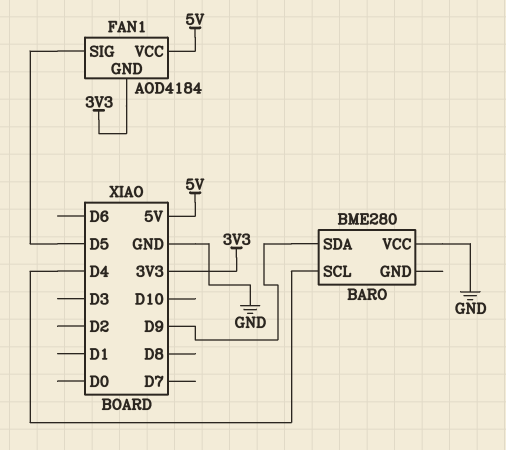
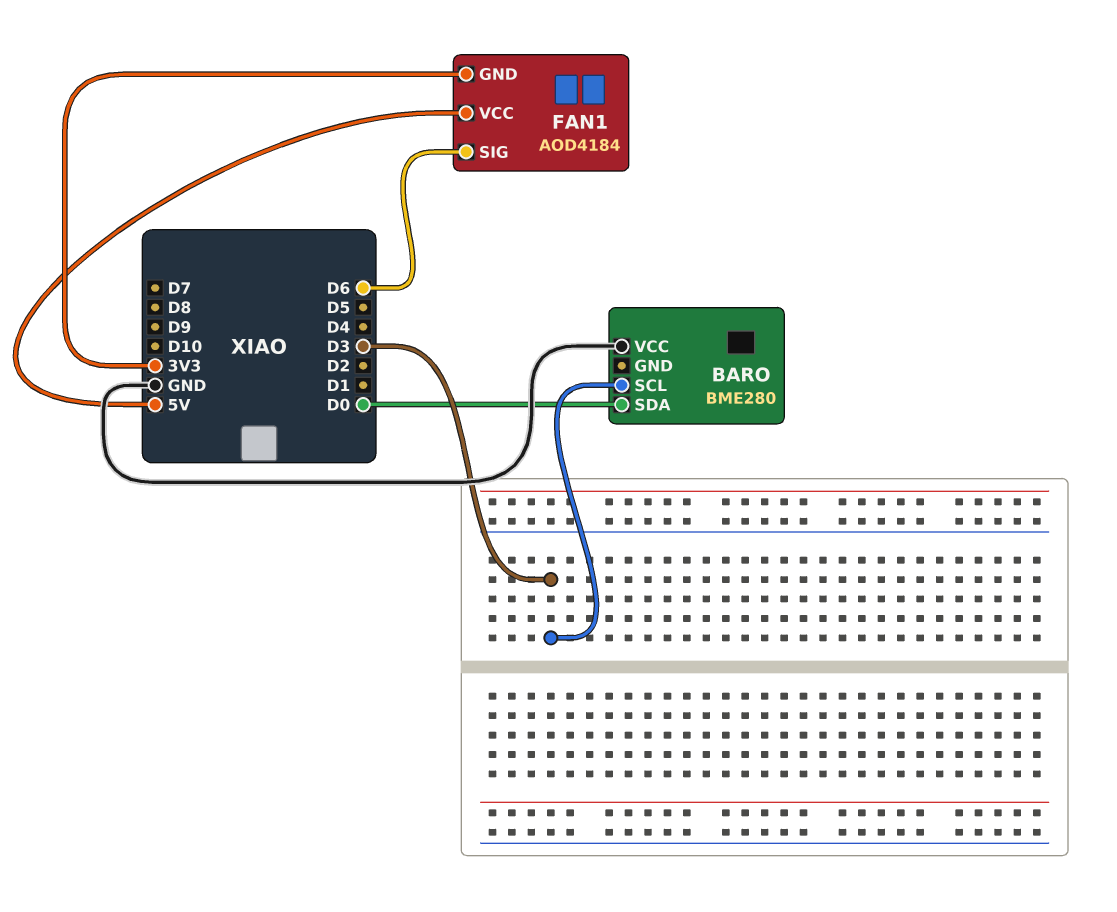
BARO pin SCL: D4 -> D3
BARO pin SDA: D9 -> D0
FAN1 pin SIG: D5 -> D6

